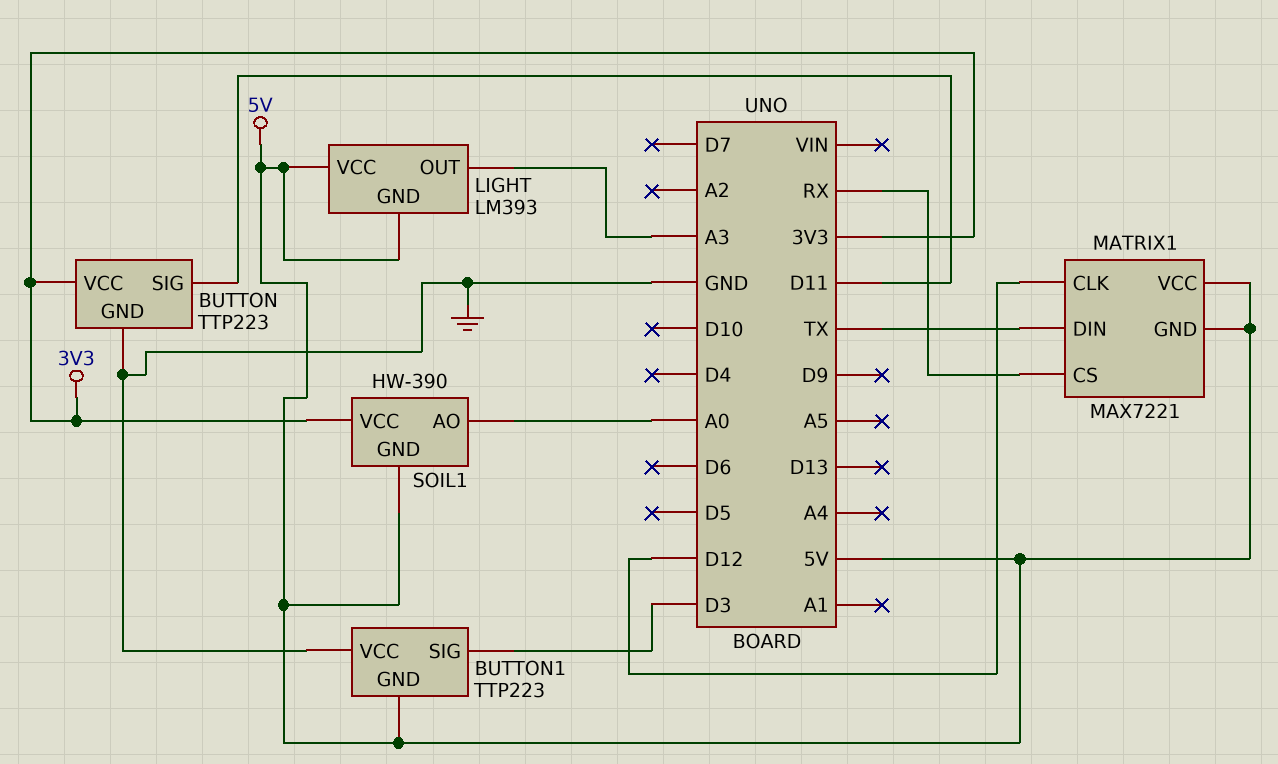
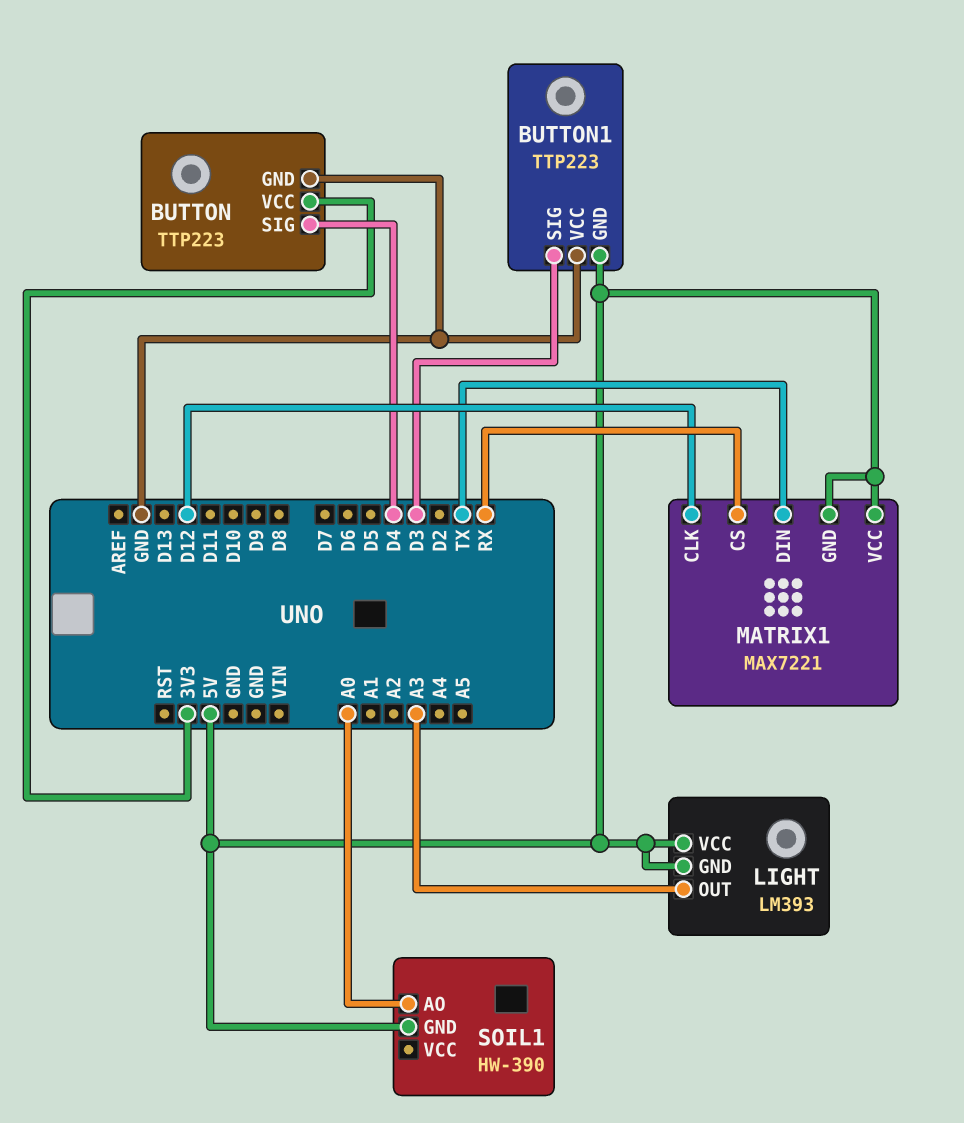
BUTTON pin SIG: D11 -> D4
SOIL1 pin VCC: 3V3 -> none

